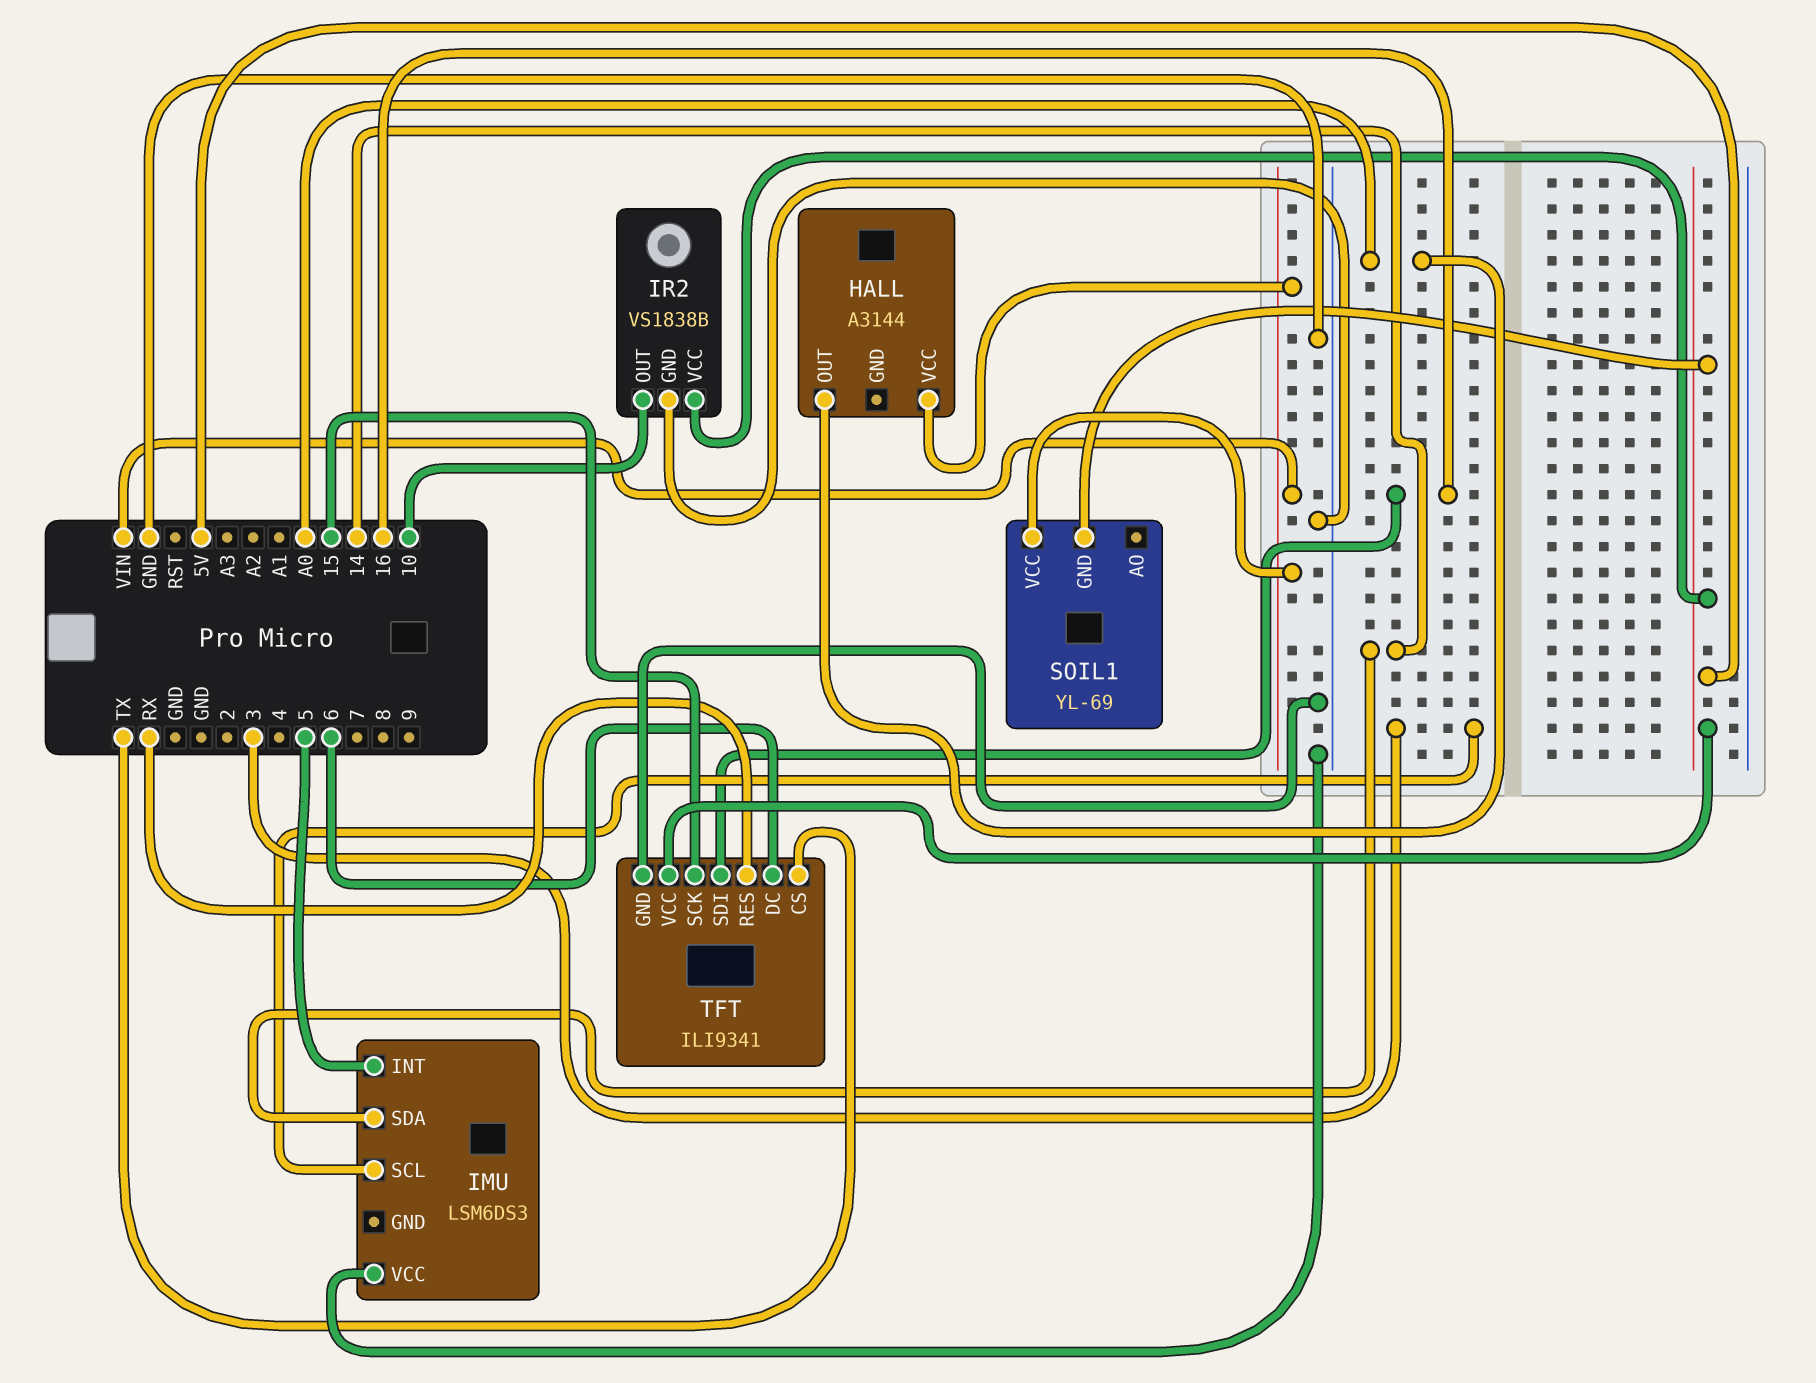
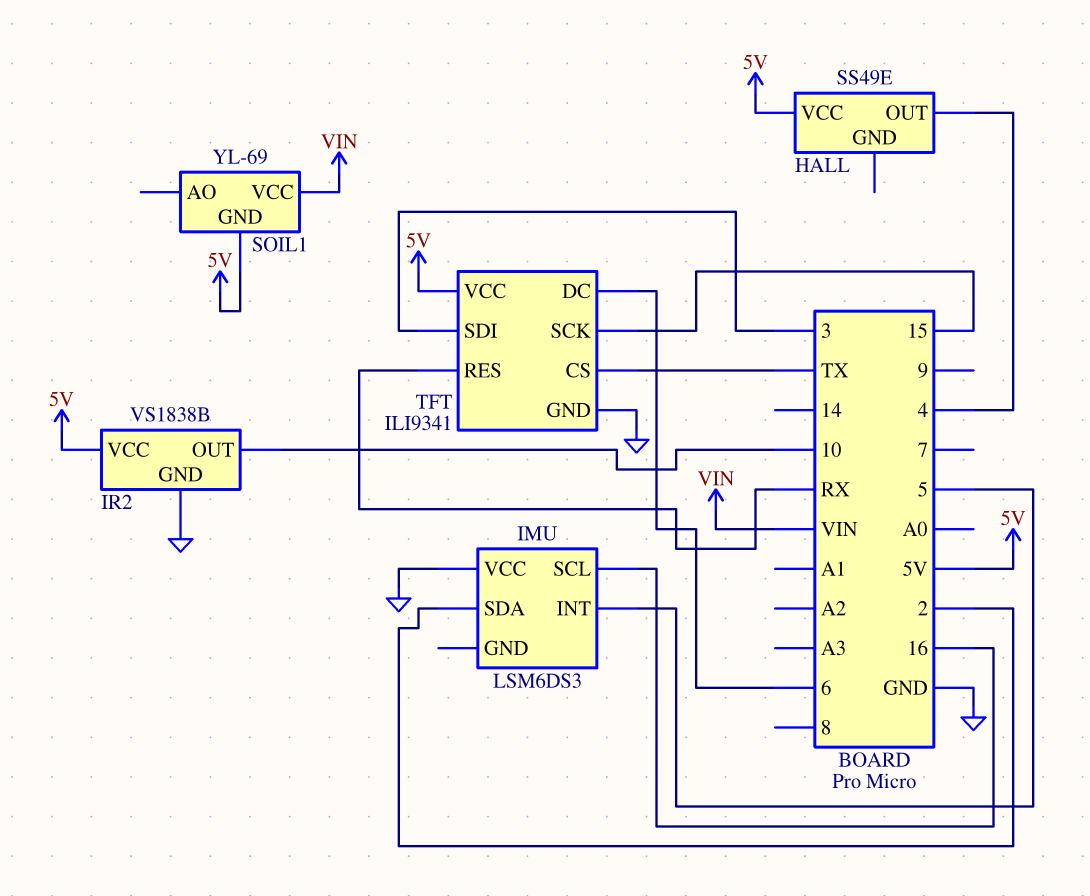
HALL: A3144 -> SS49E
HALL pin OUT: A0 -> 4
HALL pin VCC: VIN -> 5V
IMU pin SCL: 3 -> 16
IMU pin SDA: 14 -> 2
TFT pin SDI: 16 -> 3

